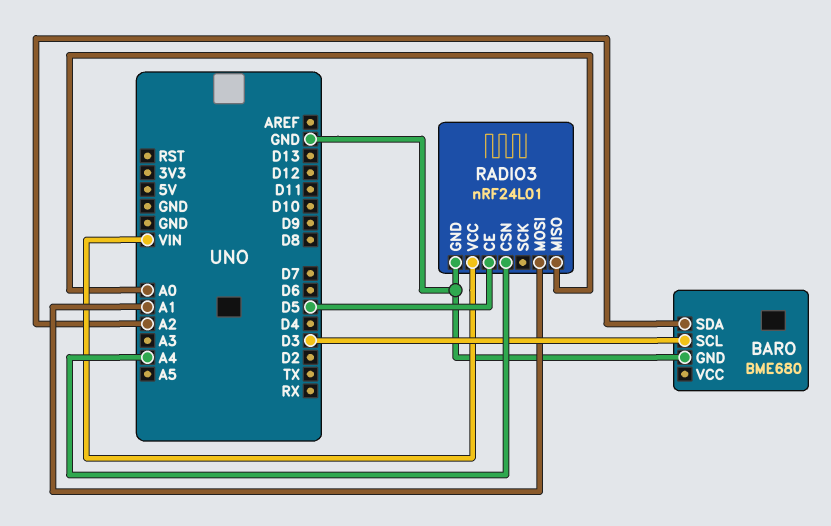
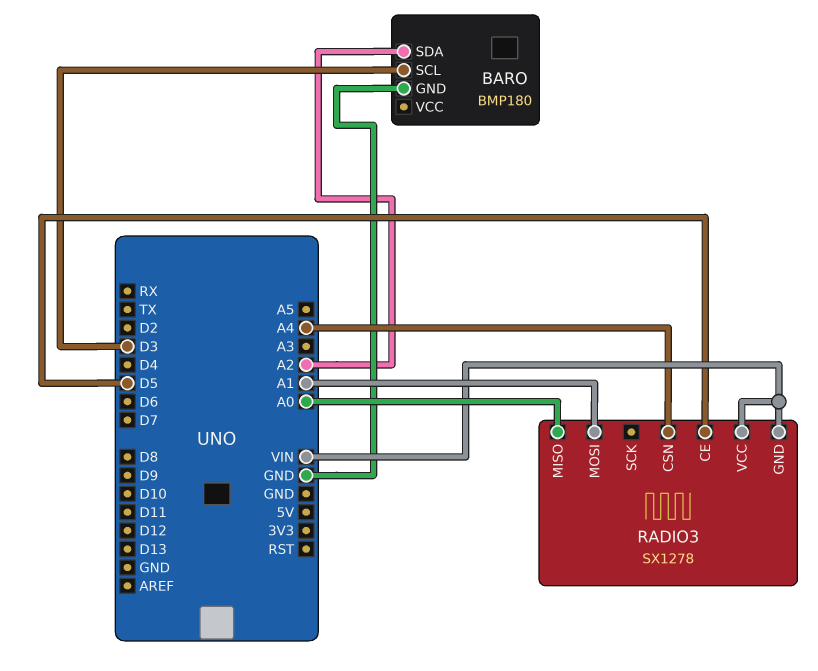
BARO: BME680 -> BMP180
RADIO3: nRF24L01 -> SX1278
RADIO3 pin GND: GND -> VIN

